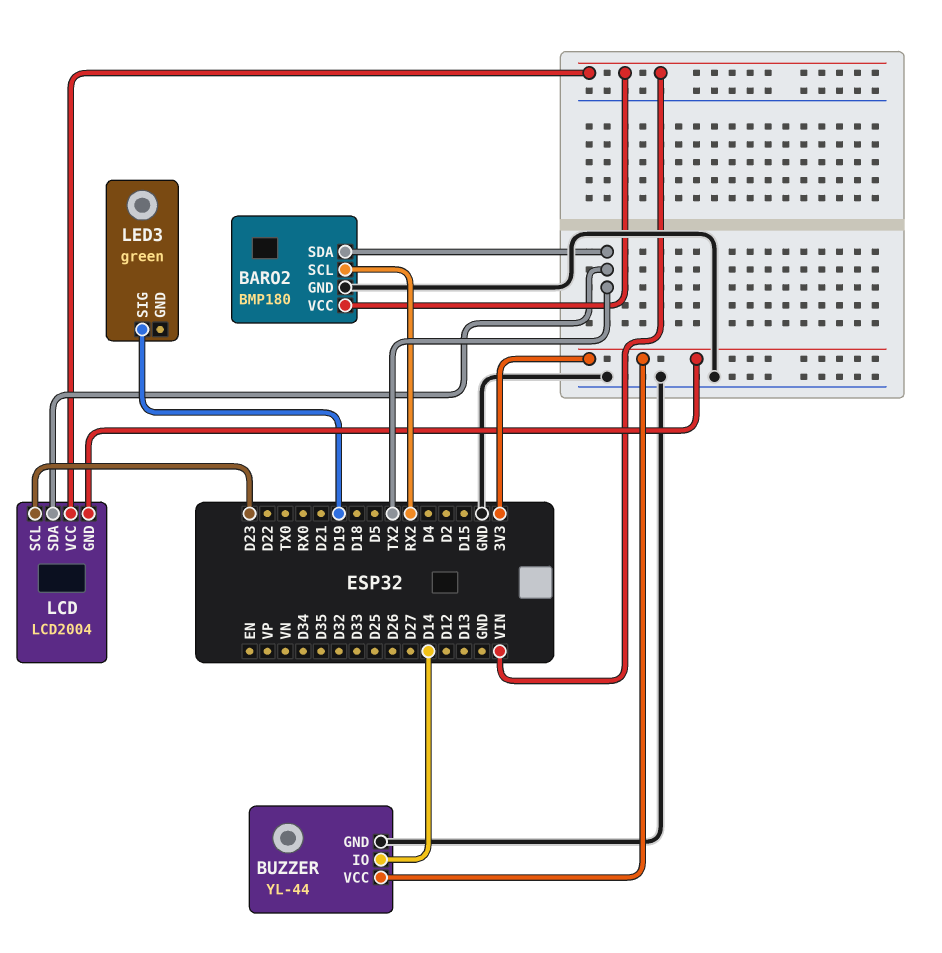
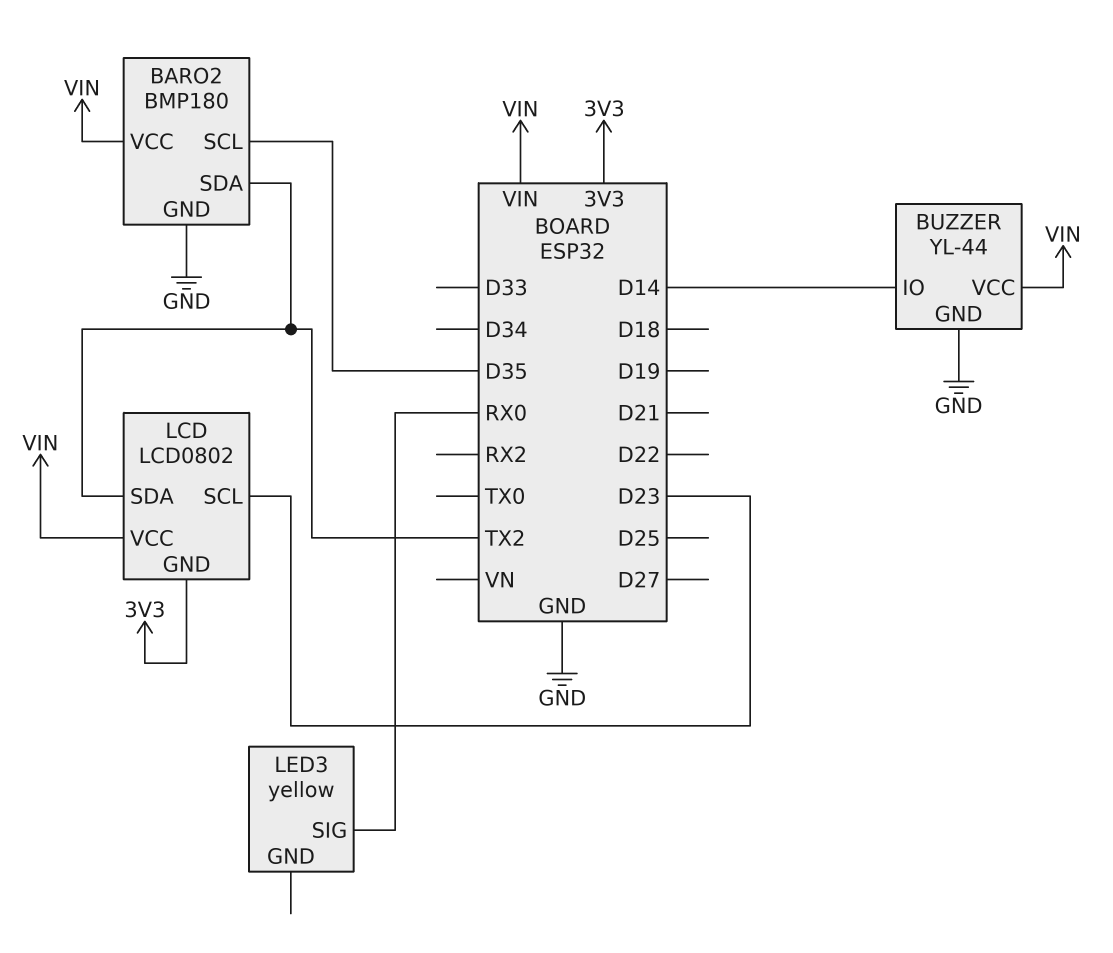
BARO2 pin SCL: RX2 -> D35
BUZZER pin VCC: 3V3 -> VIN
LCD: LCD2004 -> LCD0802
LED3: green -> yellow
LED3 pin SIG: D19 -> RX0

